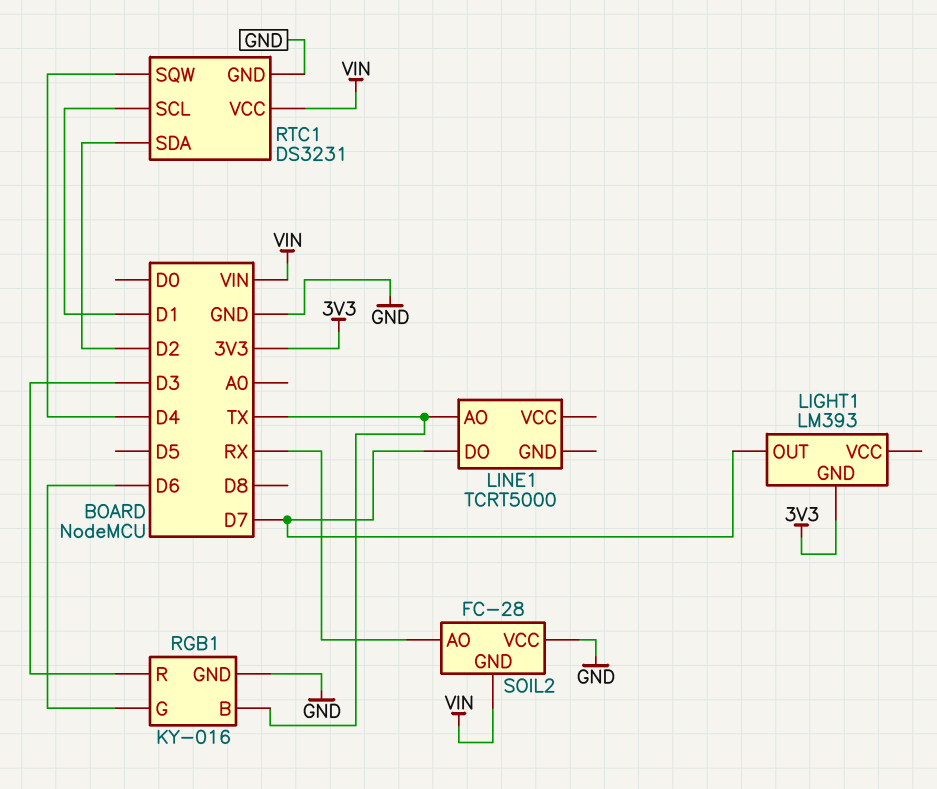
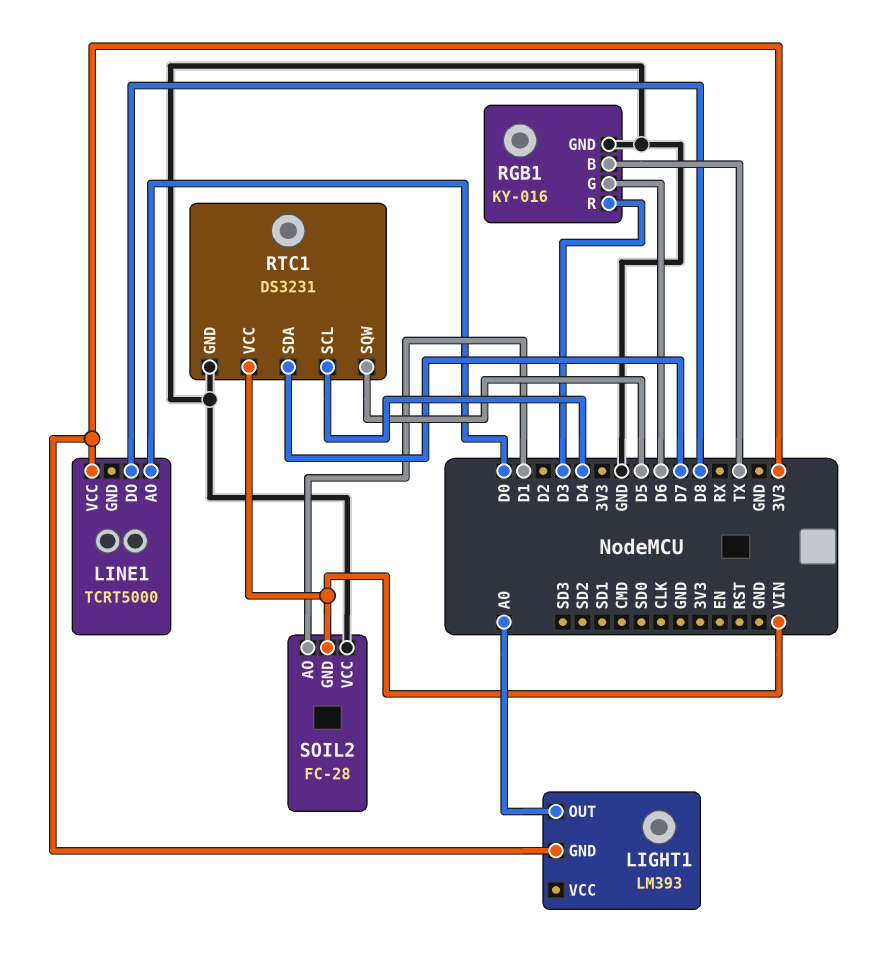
LIGHT1 pin OUT: D7 -> A0
LINE1 pin AO: TX -> D0
LINE1 pin DO: D7 -> D8
LINE1 pin VCC: none -> 3V3
RTC1 pin SCL: D1 -> D4
RTC1 pin SDA: D2 -> D7
RTC1 pin SQW: D4 -> D5
SOIL2 pin AO: RX -> D1

